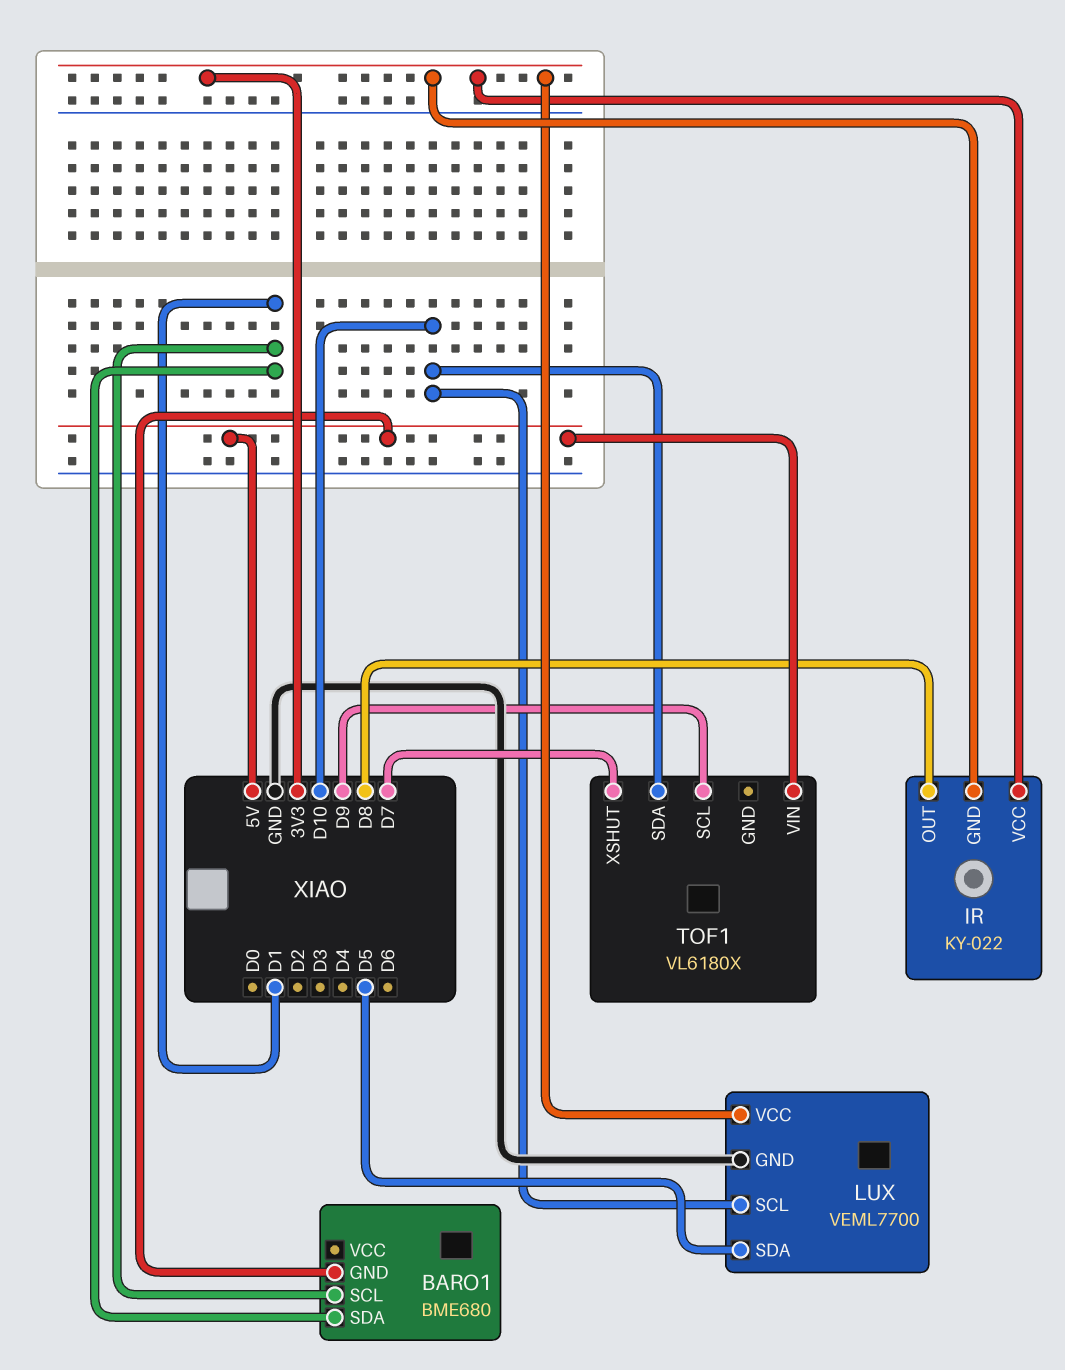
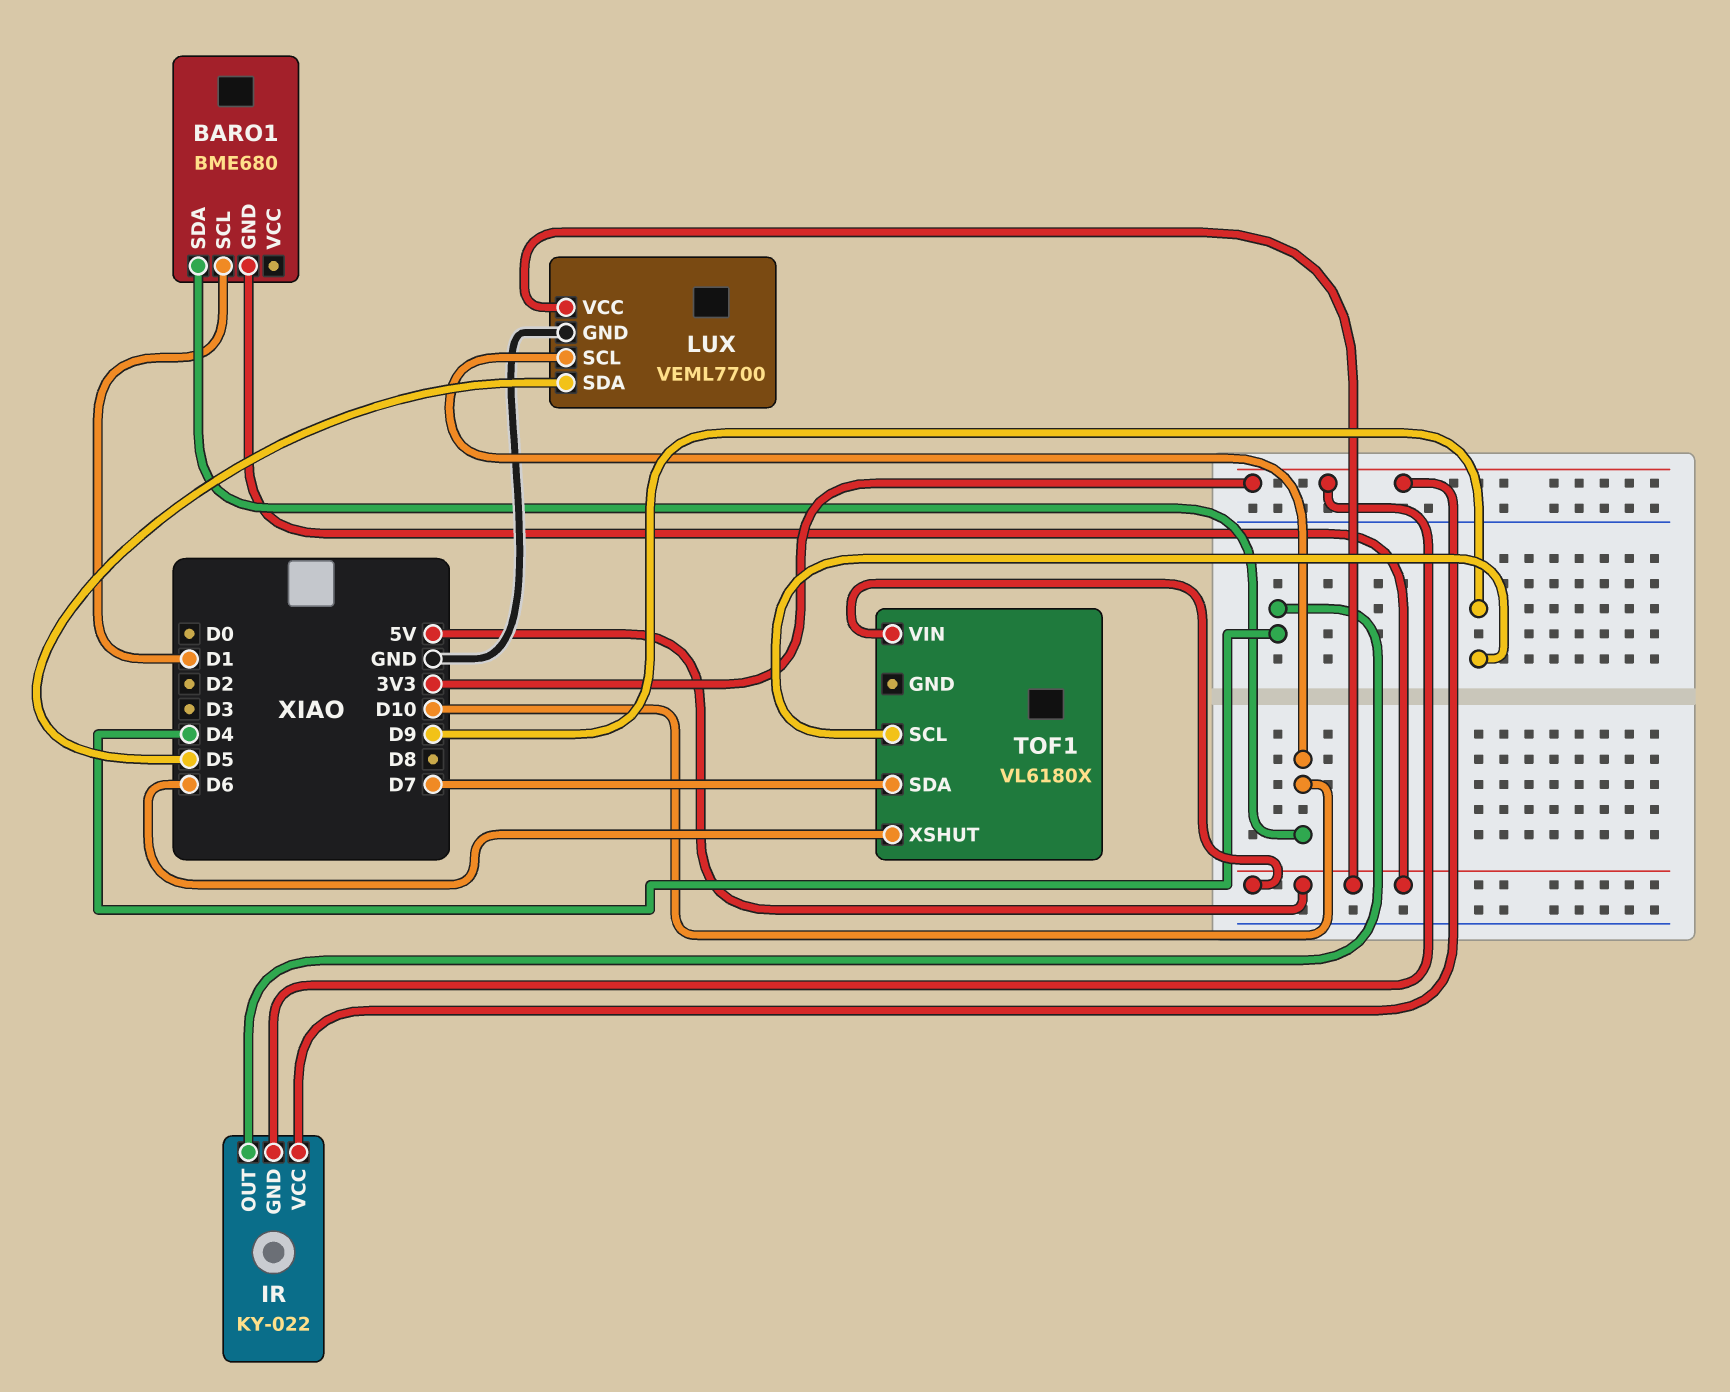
BARO1 pin SDA: D1 -> D10
IR pin OUT: D8 -> D4
LUX pin VCC: 3V3 -> 5V
TOF1 pin SDA: D10 -> D7
TOF1 pin XSHUT: D7 -> D6

